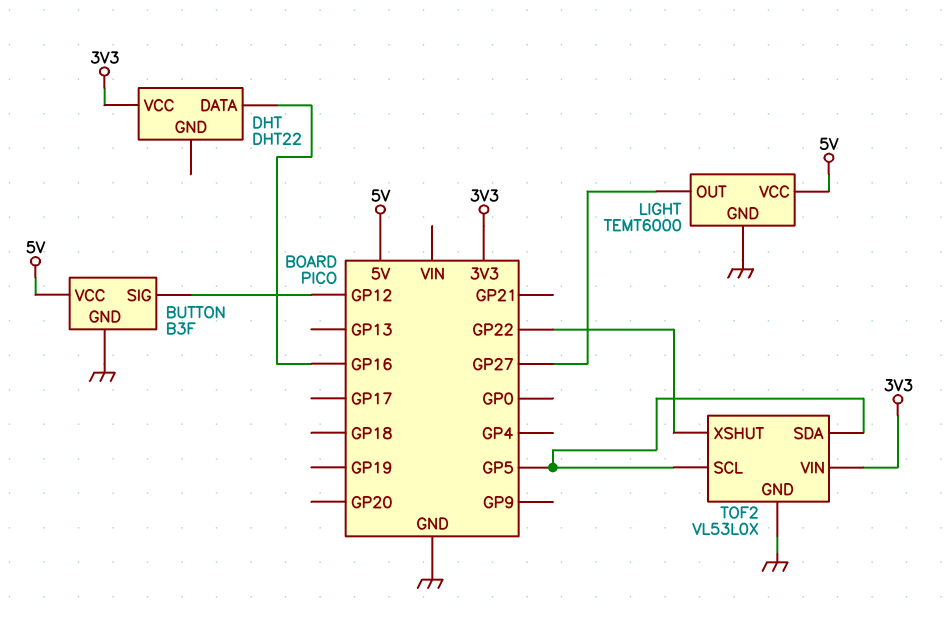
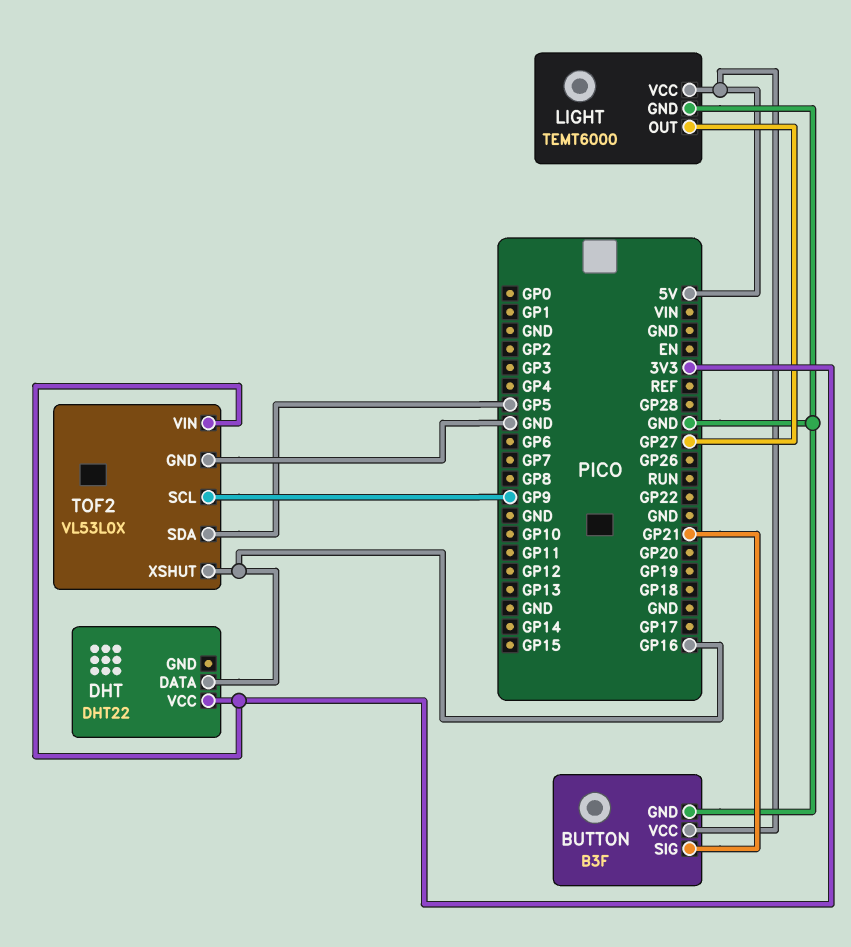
BUTTON pin SIG: GP12 -> GP21
TOF2 pin SCL: GP5 -> GP9
TOF2 pin XSHUT: GP22 -> GP16

